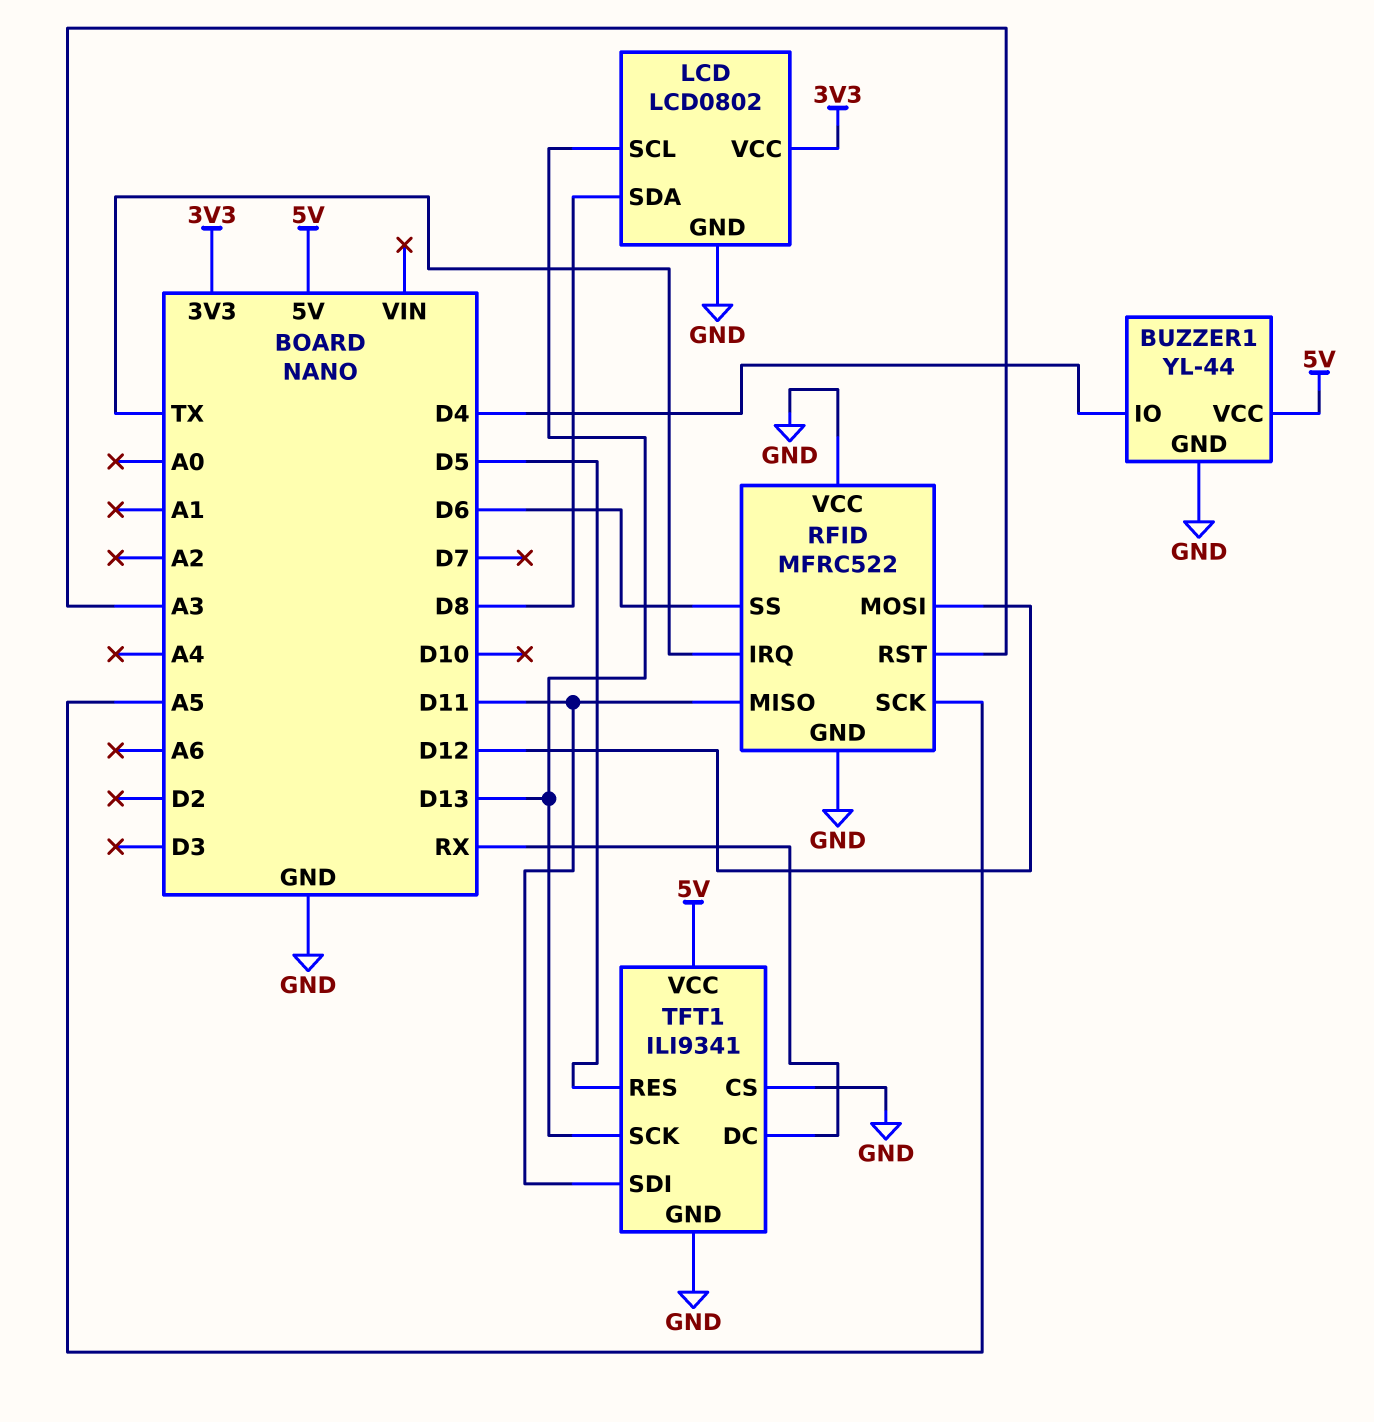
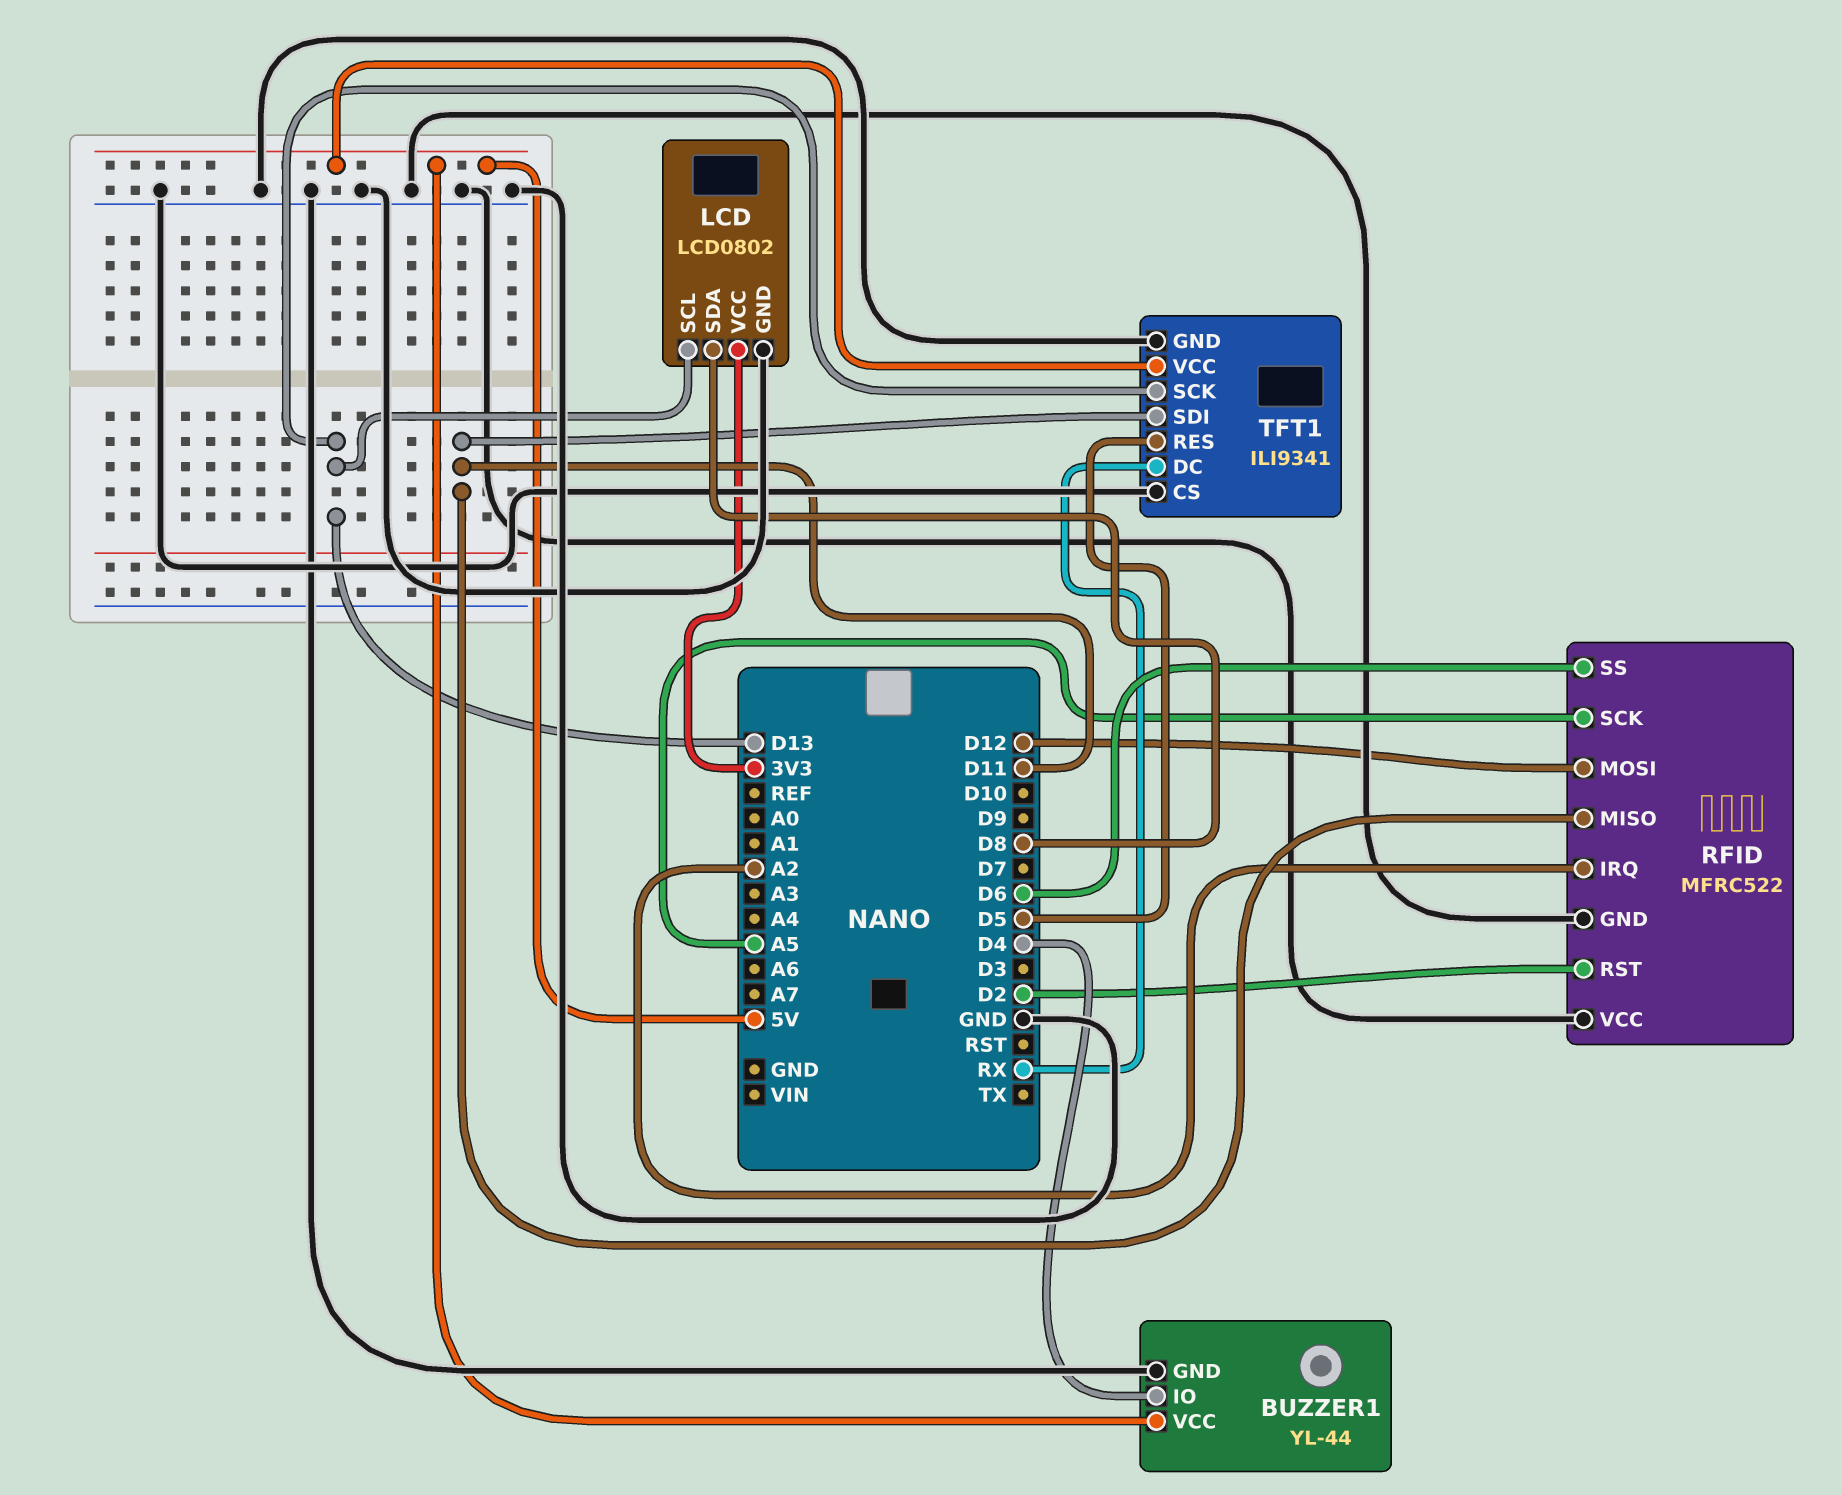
RFID pin IRQ: TX -> A2
RFID pin RST: A3 -> D2

